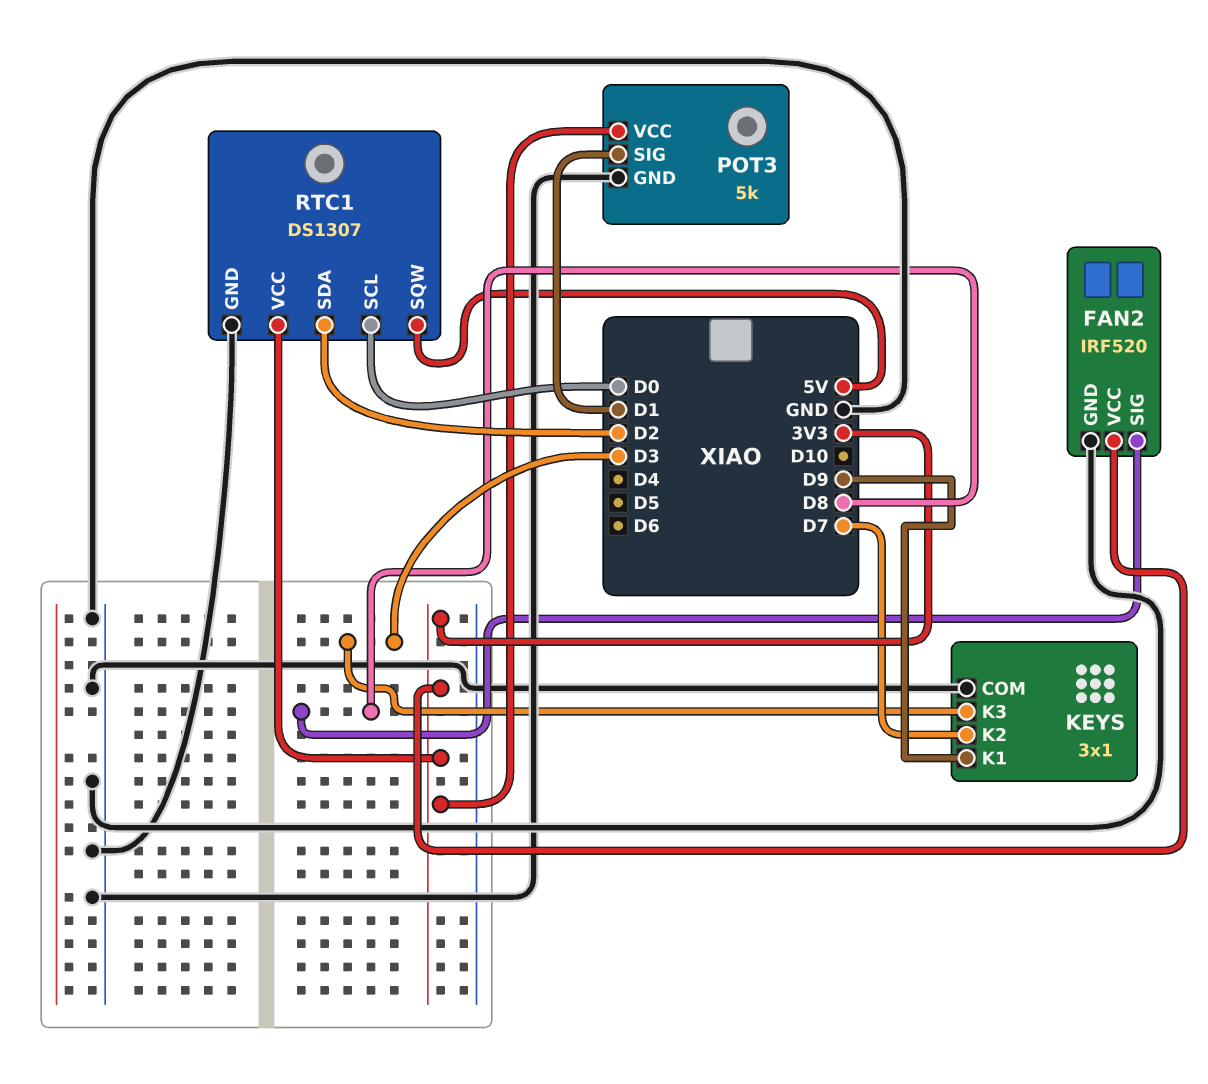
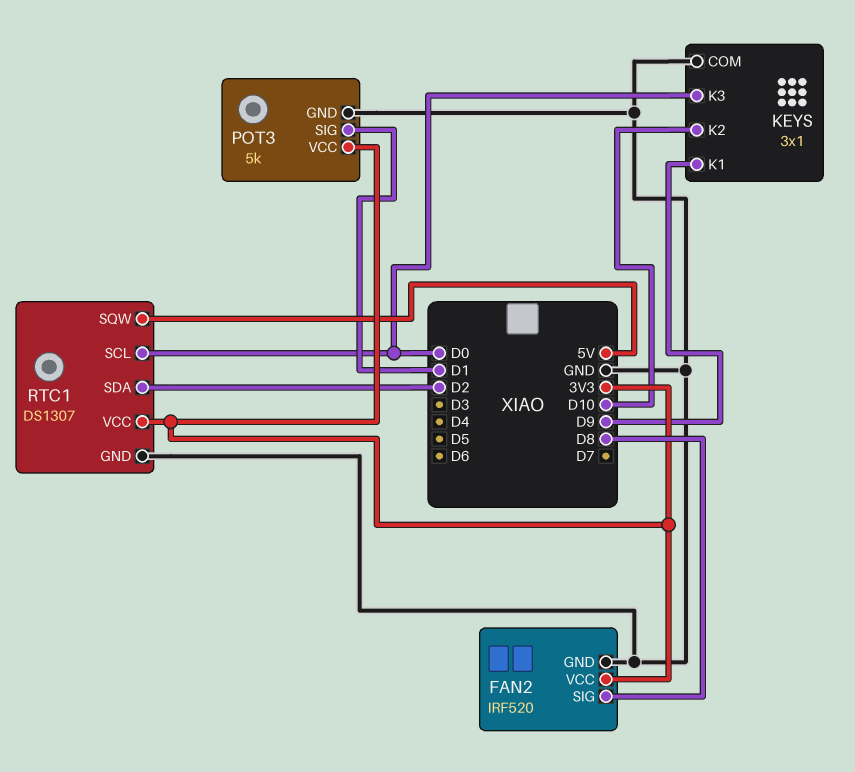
KEYS pin K2: D7 -> D10
KEYS pin K3: D3 -> D0

